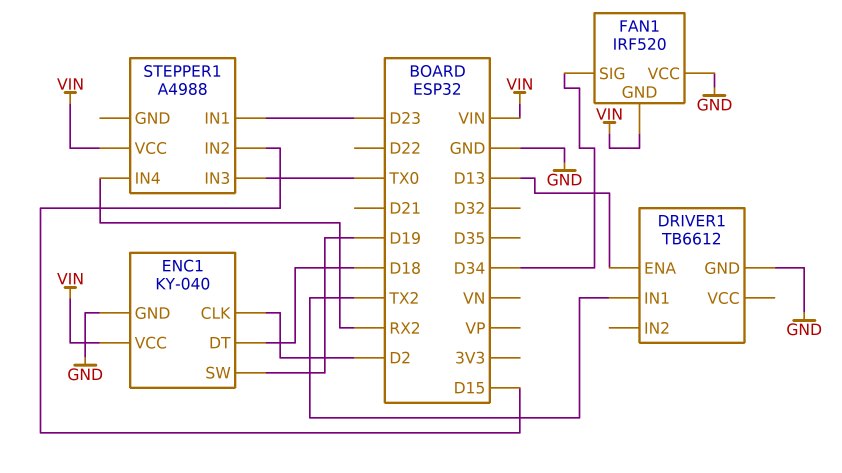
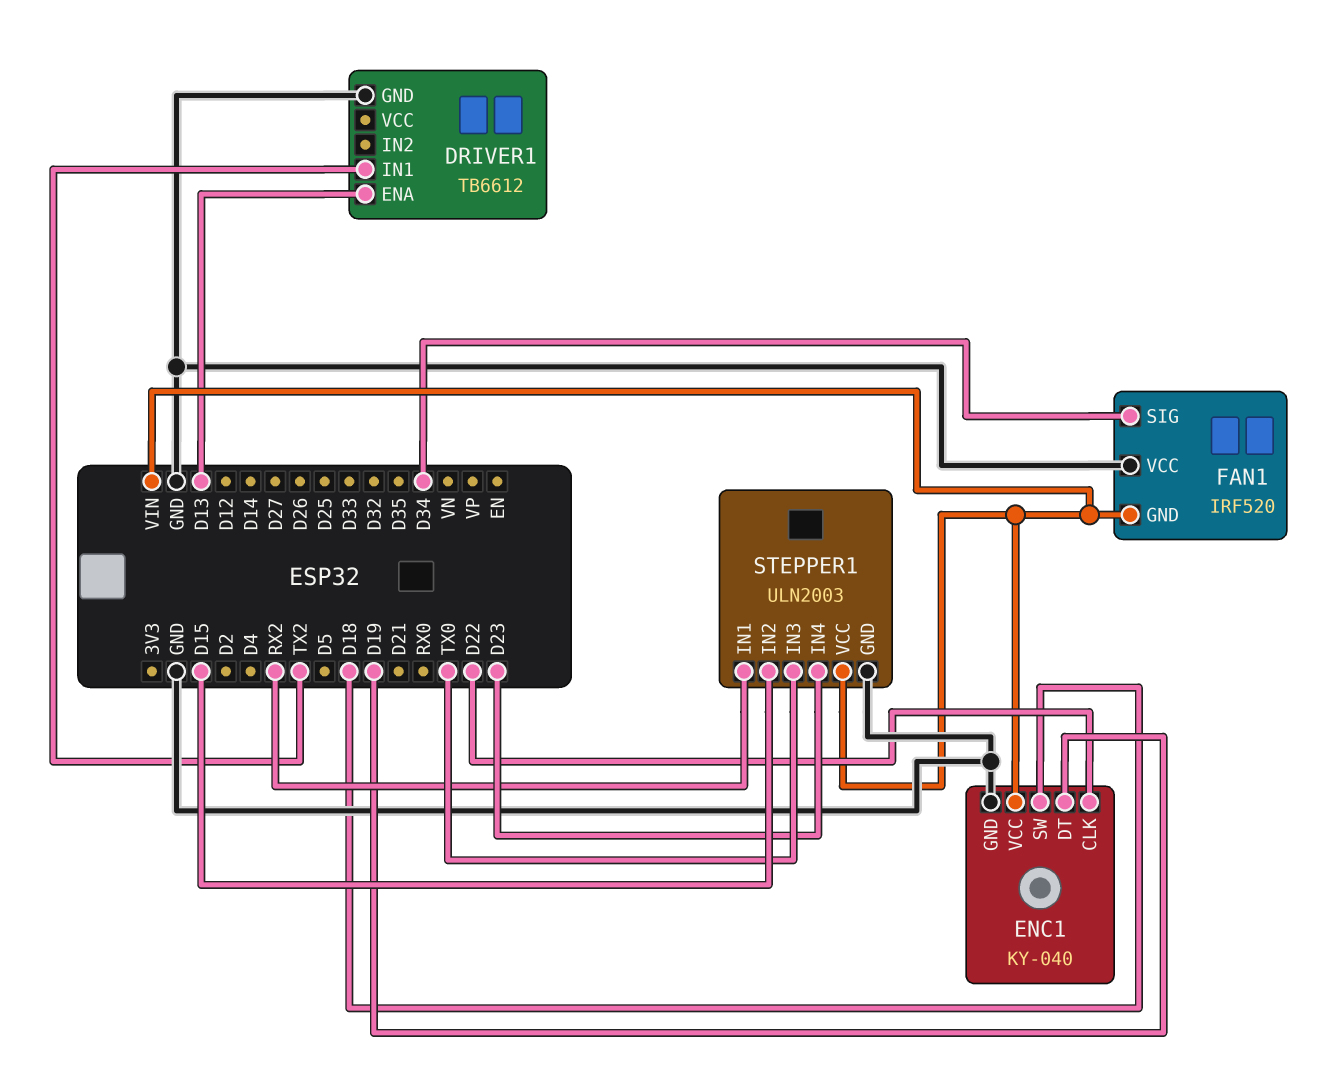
ENC1 pin CLK: D2 -> D22
ENC1 pin DT: D18 -> D19
ENC1 pin SW: D19 -> D18
STEPPER1: A4988 -> ULN2003
STEPPER1 pin GND: none -> GND
STEPPER1 pin IN1: D23 -> RX2
STEPPER1 pin IN4: RX2 -> D23

